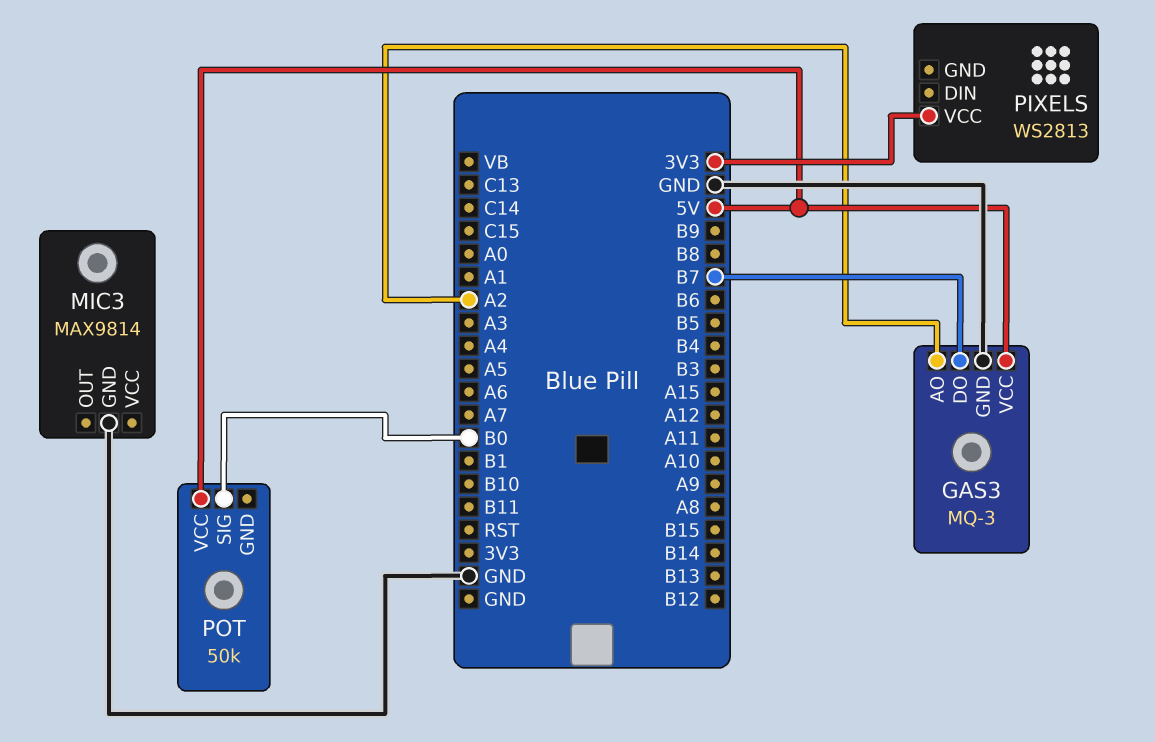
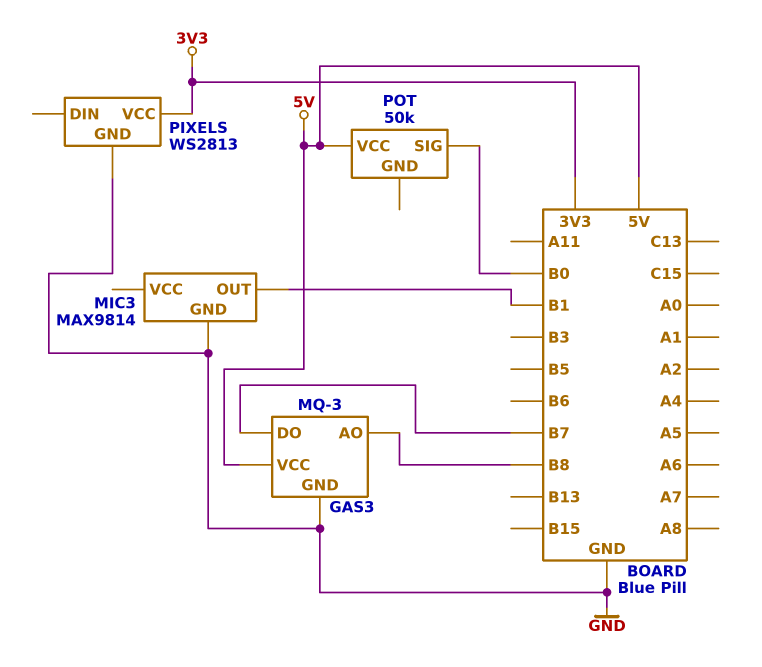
GAS3 pin AO: A2 -> B8
MIC3 pin OUT: none -> B1
PIXELS pin GND: none -> GND

